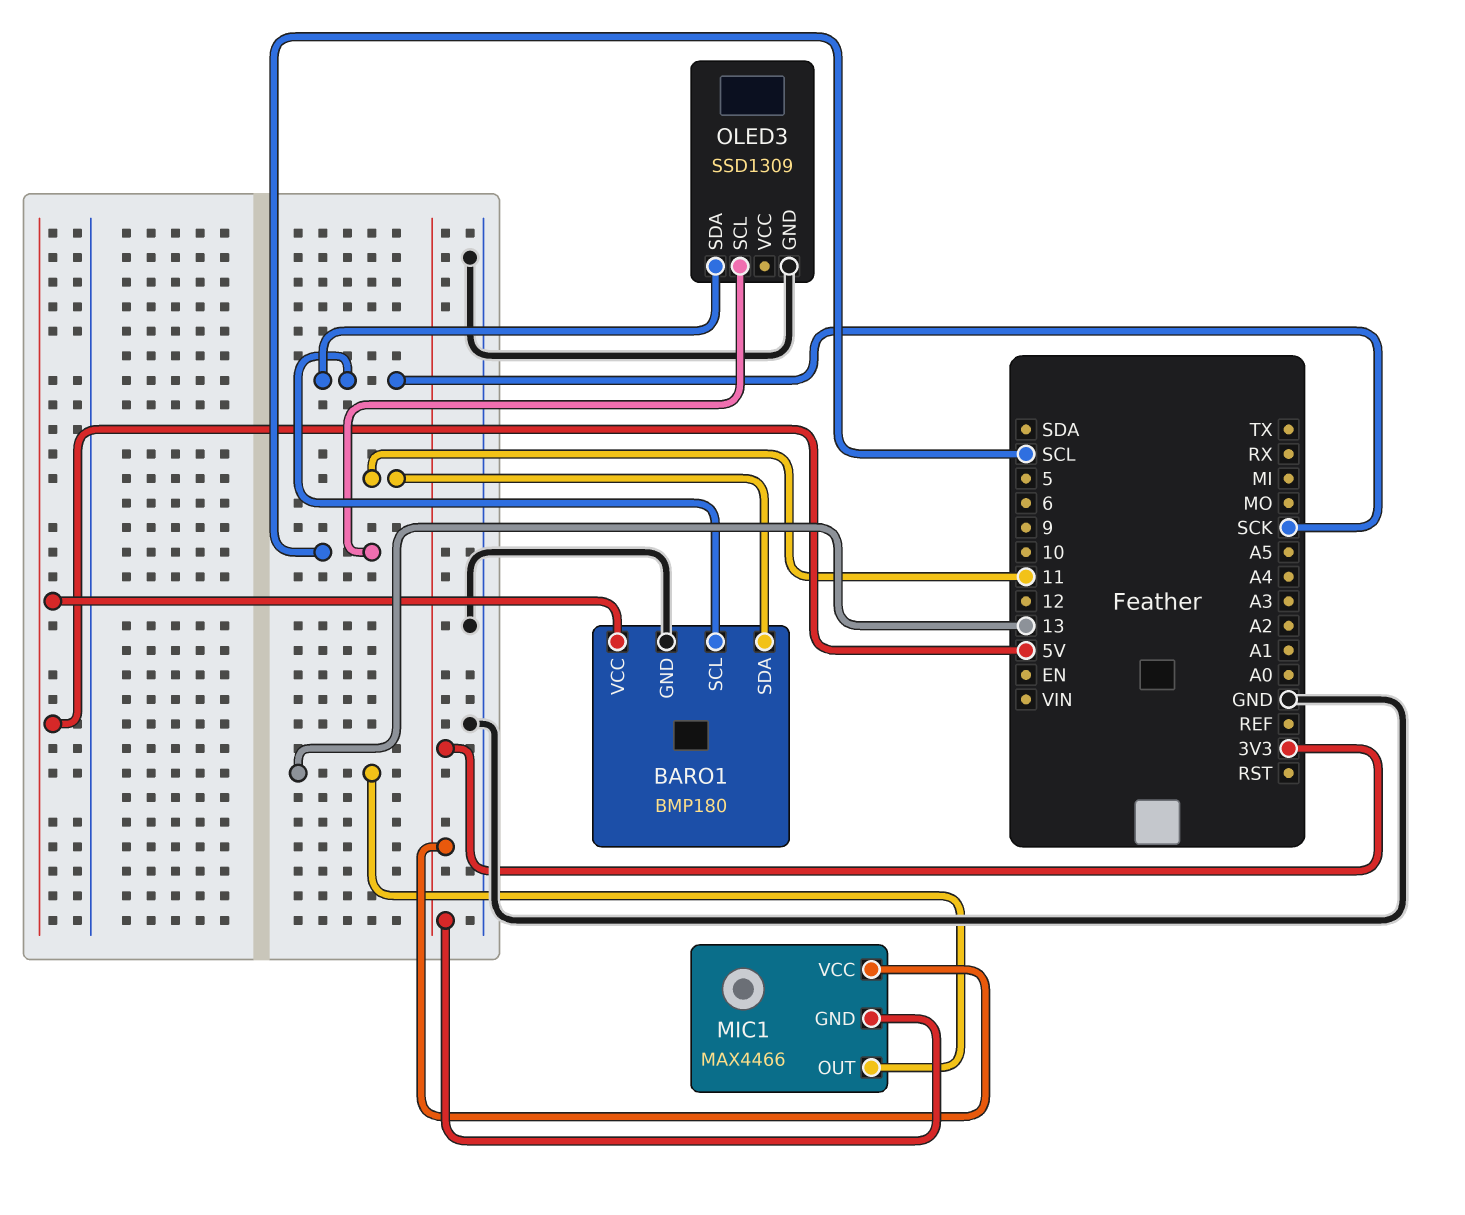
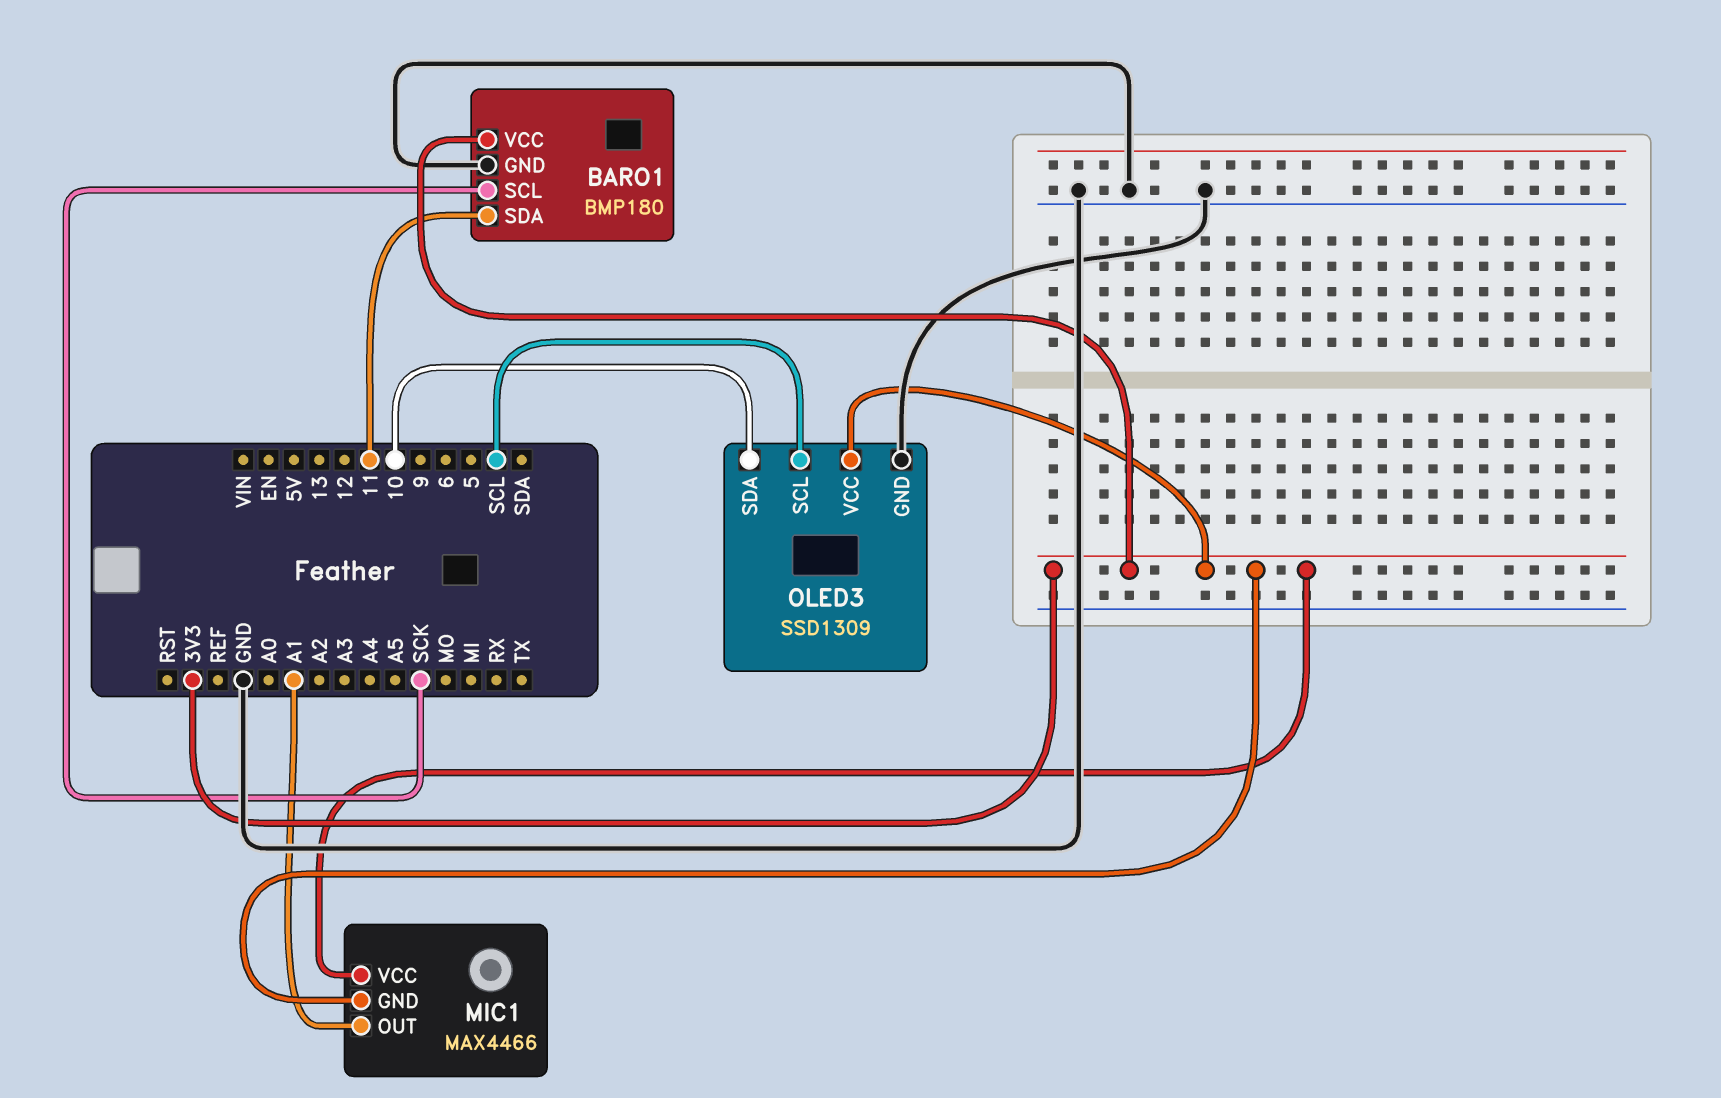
BARO1 pin VCC: 5V -> 3V3
MIC1 pin OUT: 13 -> A1
OLED3 pin SDA: SCK -> 10
OLED3 pin VCC: none -> 3V3

